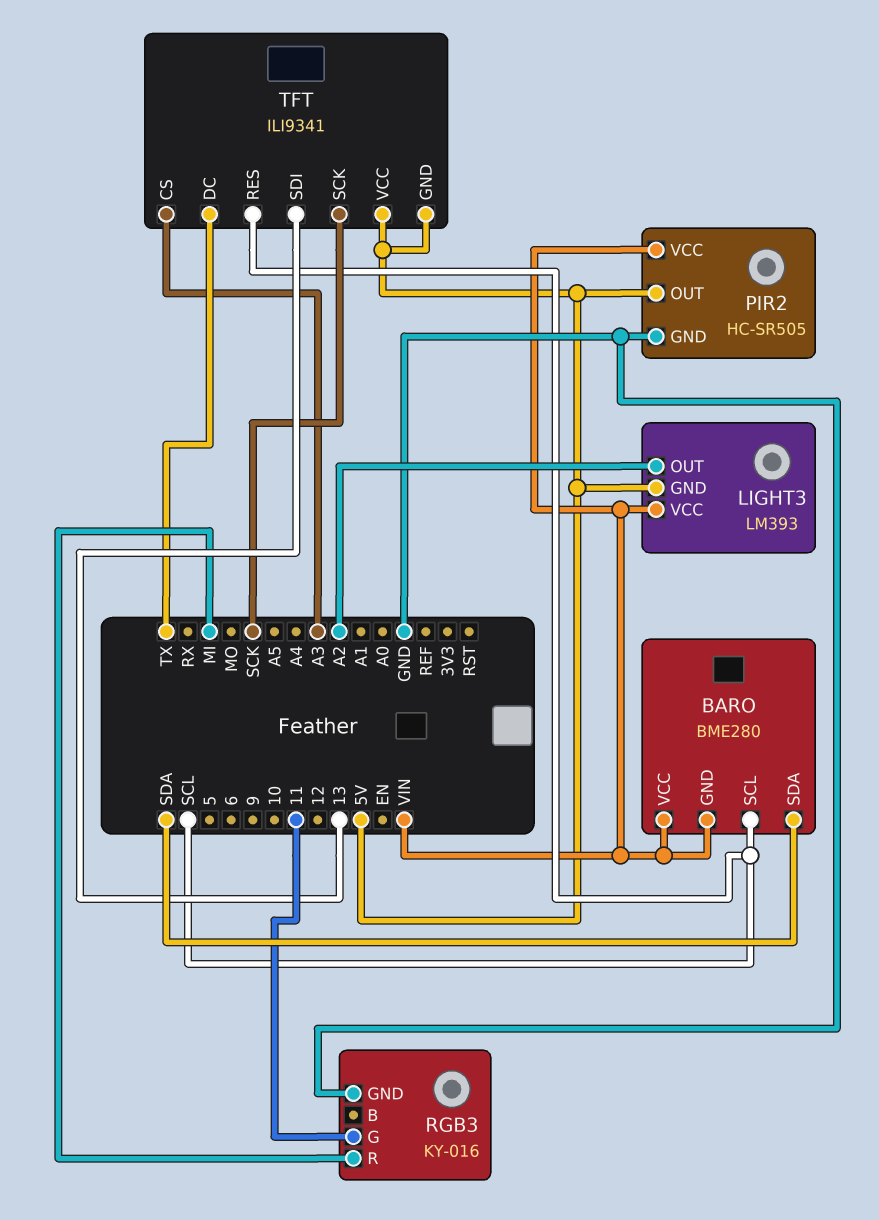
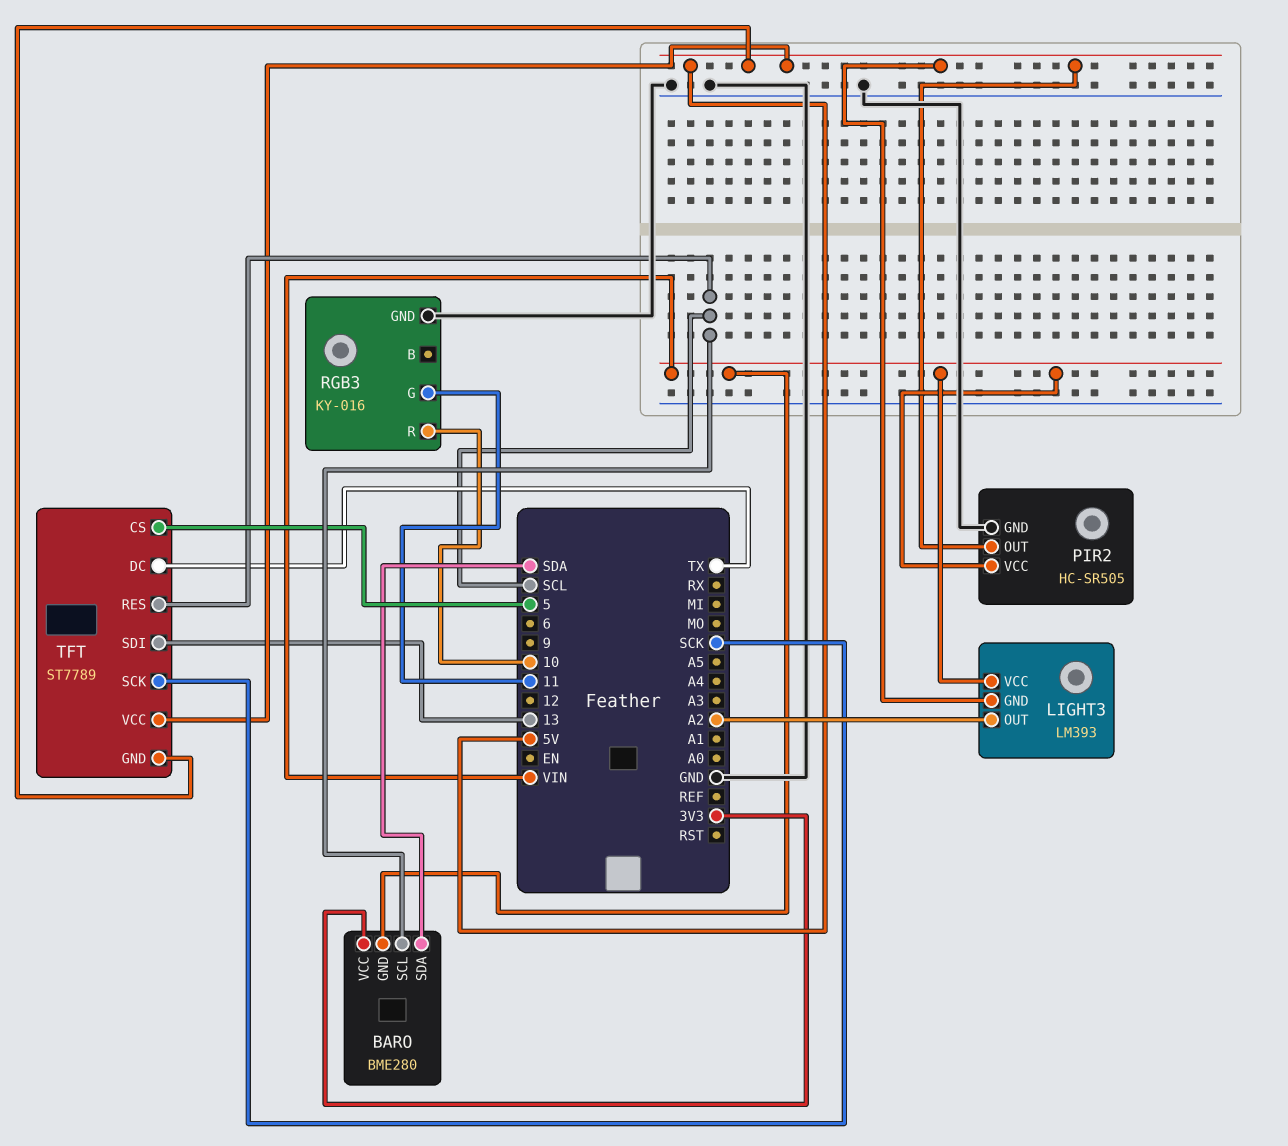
BARO pin VCC: VIN -> 3V3
RGB3 pin R: MI -> 10
TFT: ILI9341 -> ST7789
TFT pin CS: A3 -> 5

